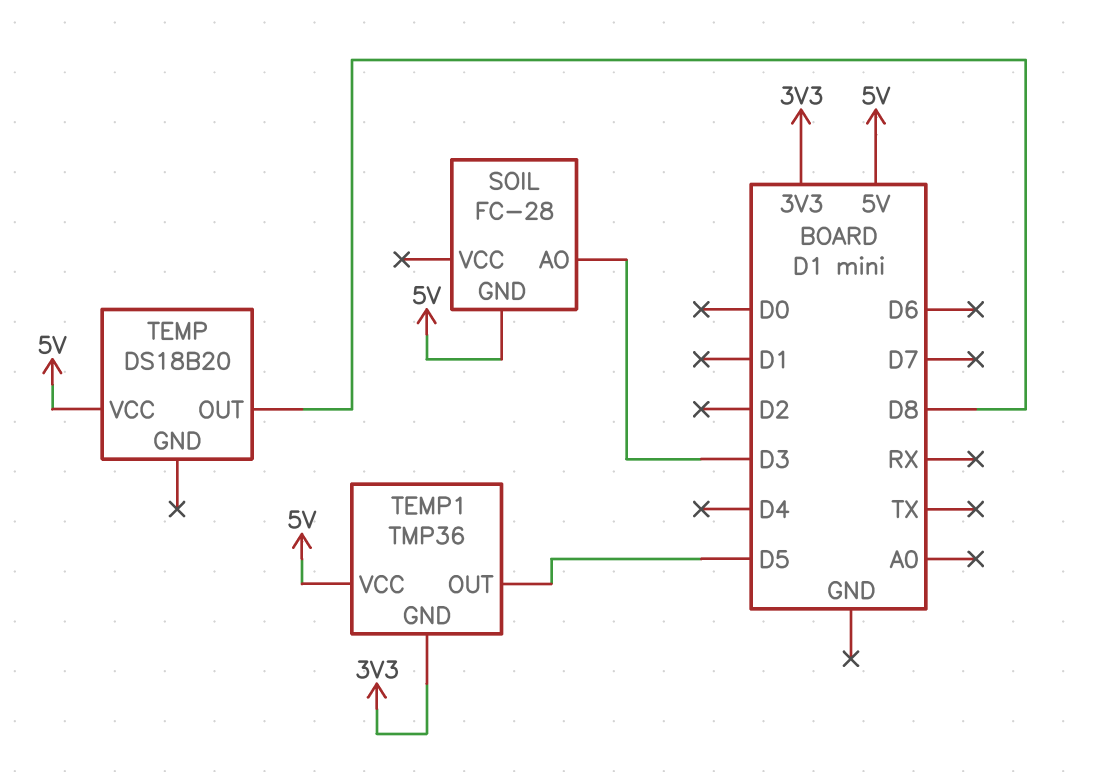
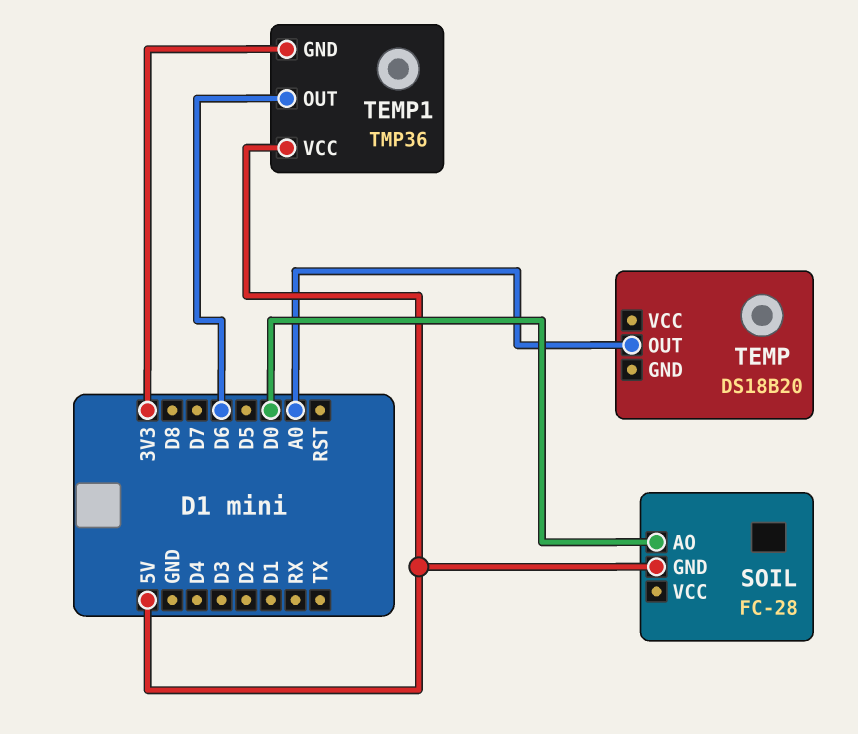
SOIL pin AO: D3 -> D0
TEMP pin OUT: D8 -> A0
TEMP pin VCC: 5V -> none
TEMP1 pin OUT: D5 -> D6

